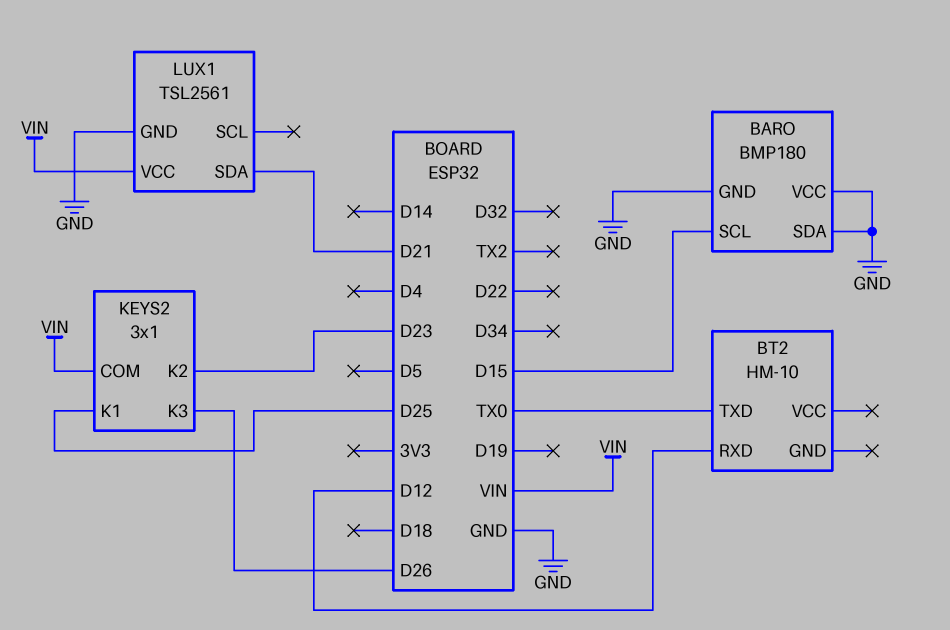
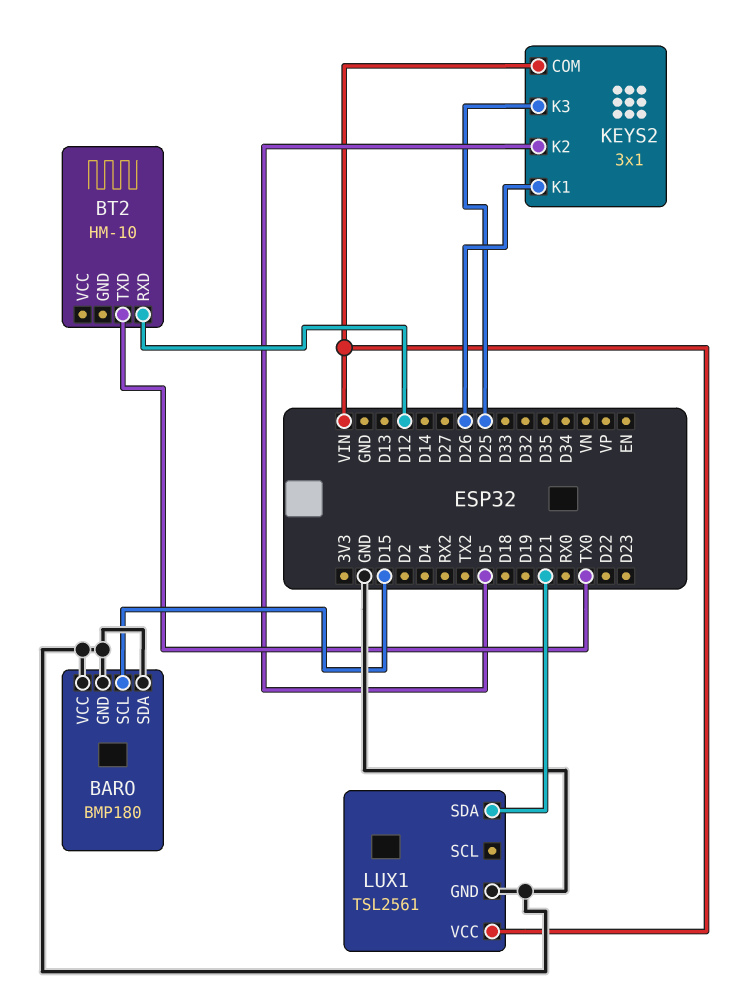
KEYS2 pin K1: D25 -> D26
KEYS2 pin K2: D23 -> D5
KEYS2 pin K3: D26 -> D25

